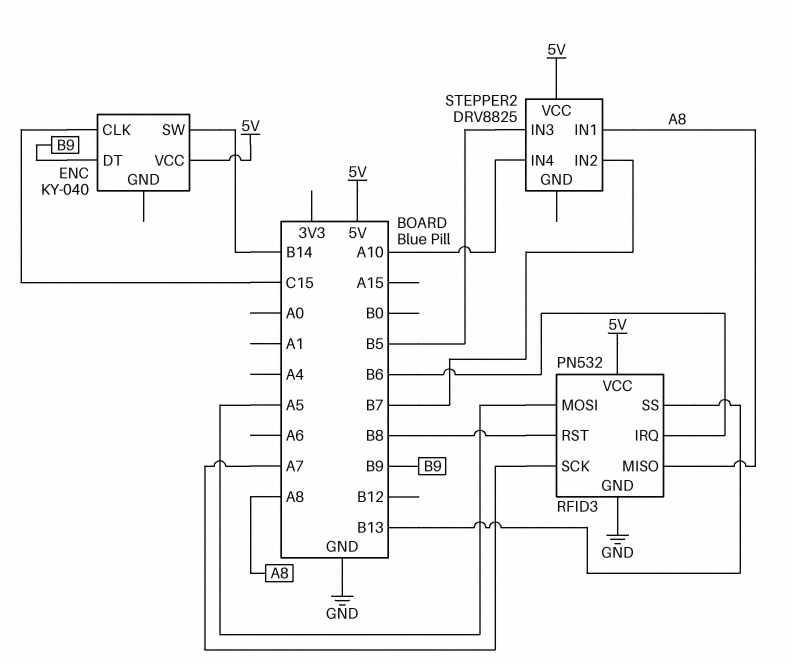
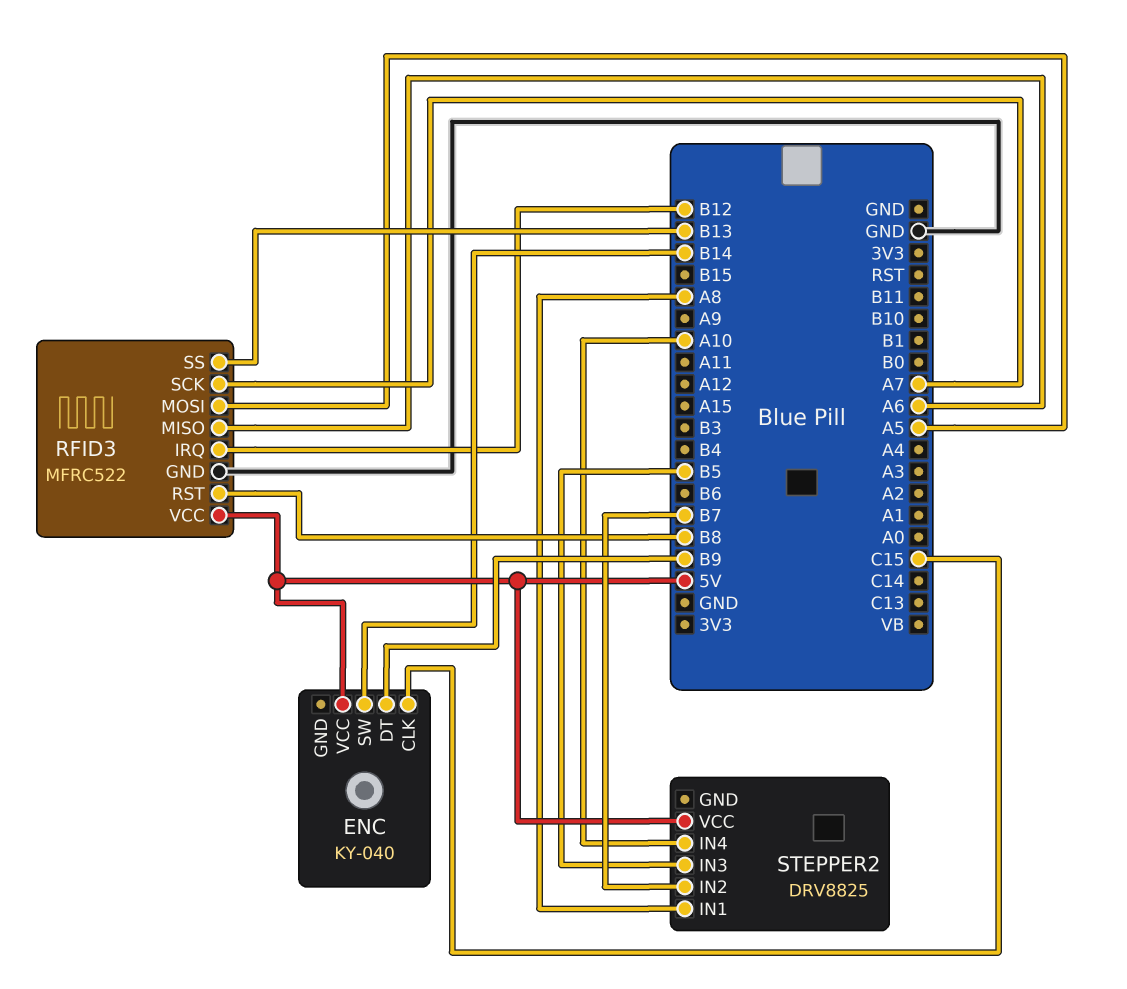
RFID3: PN532 -> MFRC522
RFID3 pin IRQ: B6 -> B12
RFID3 pin MISO: A8 -> A6

